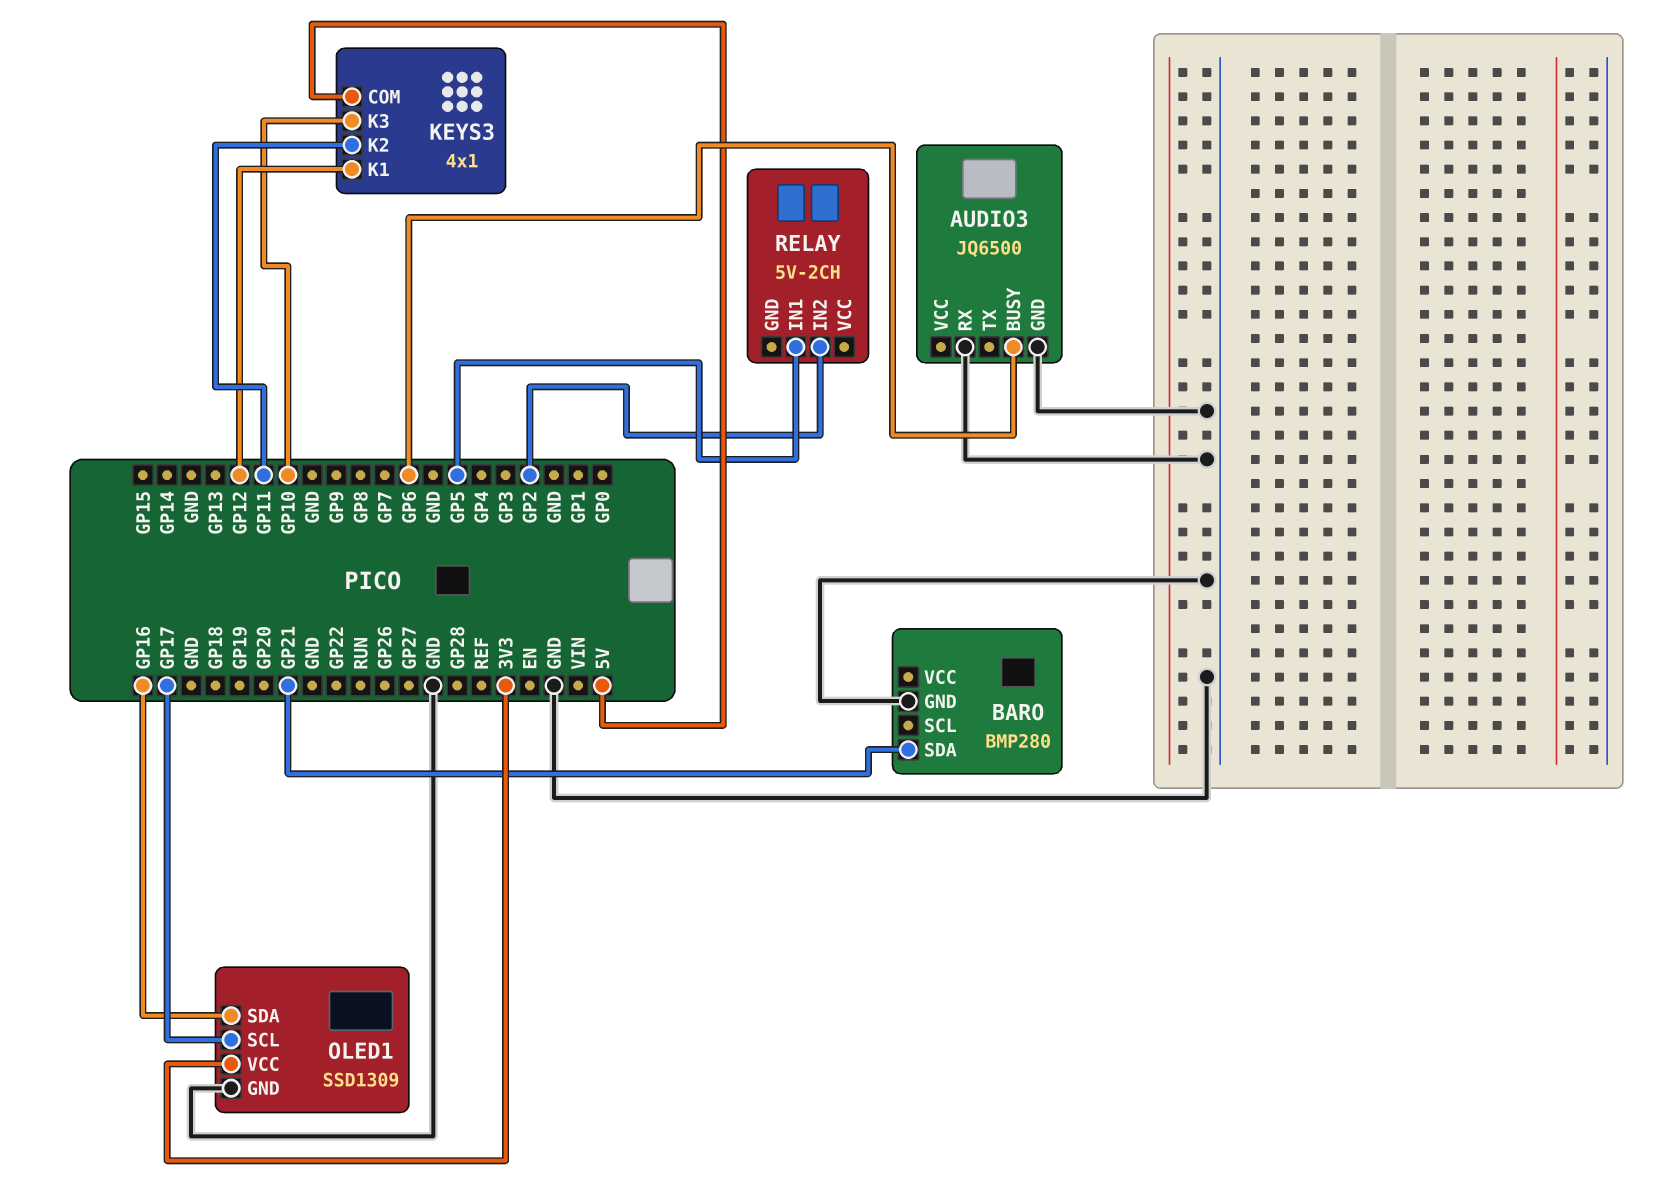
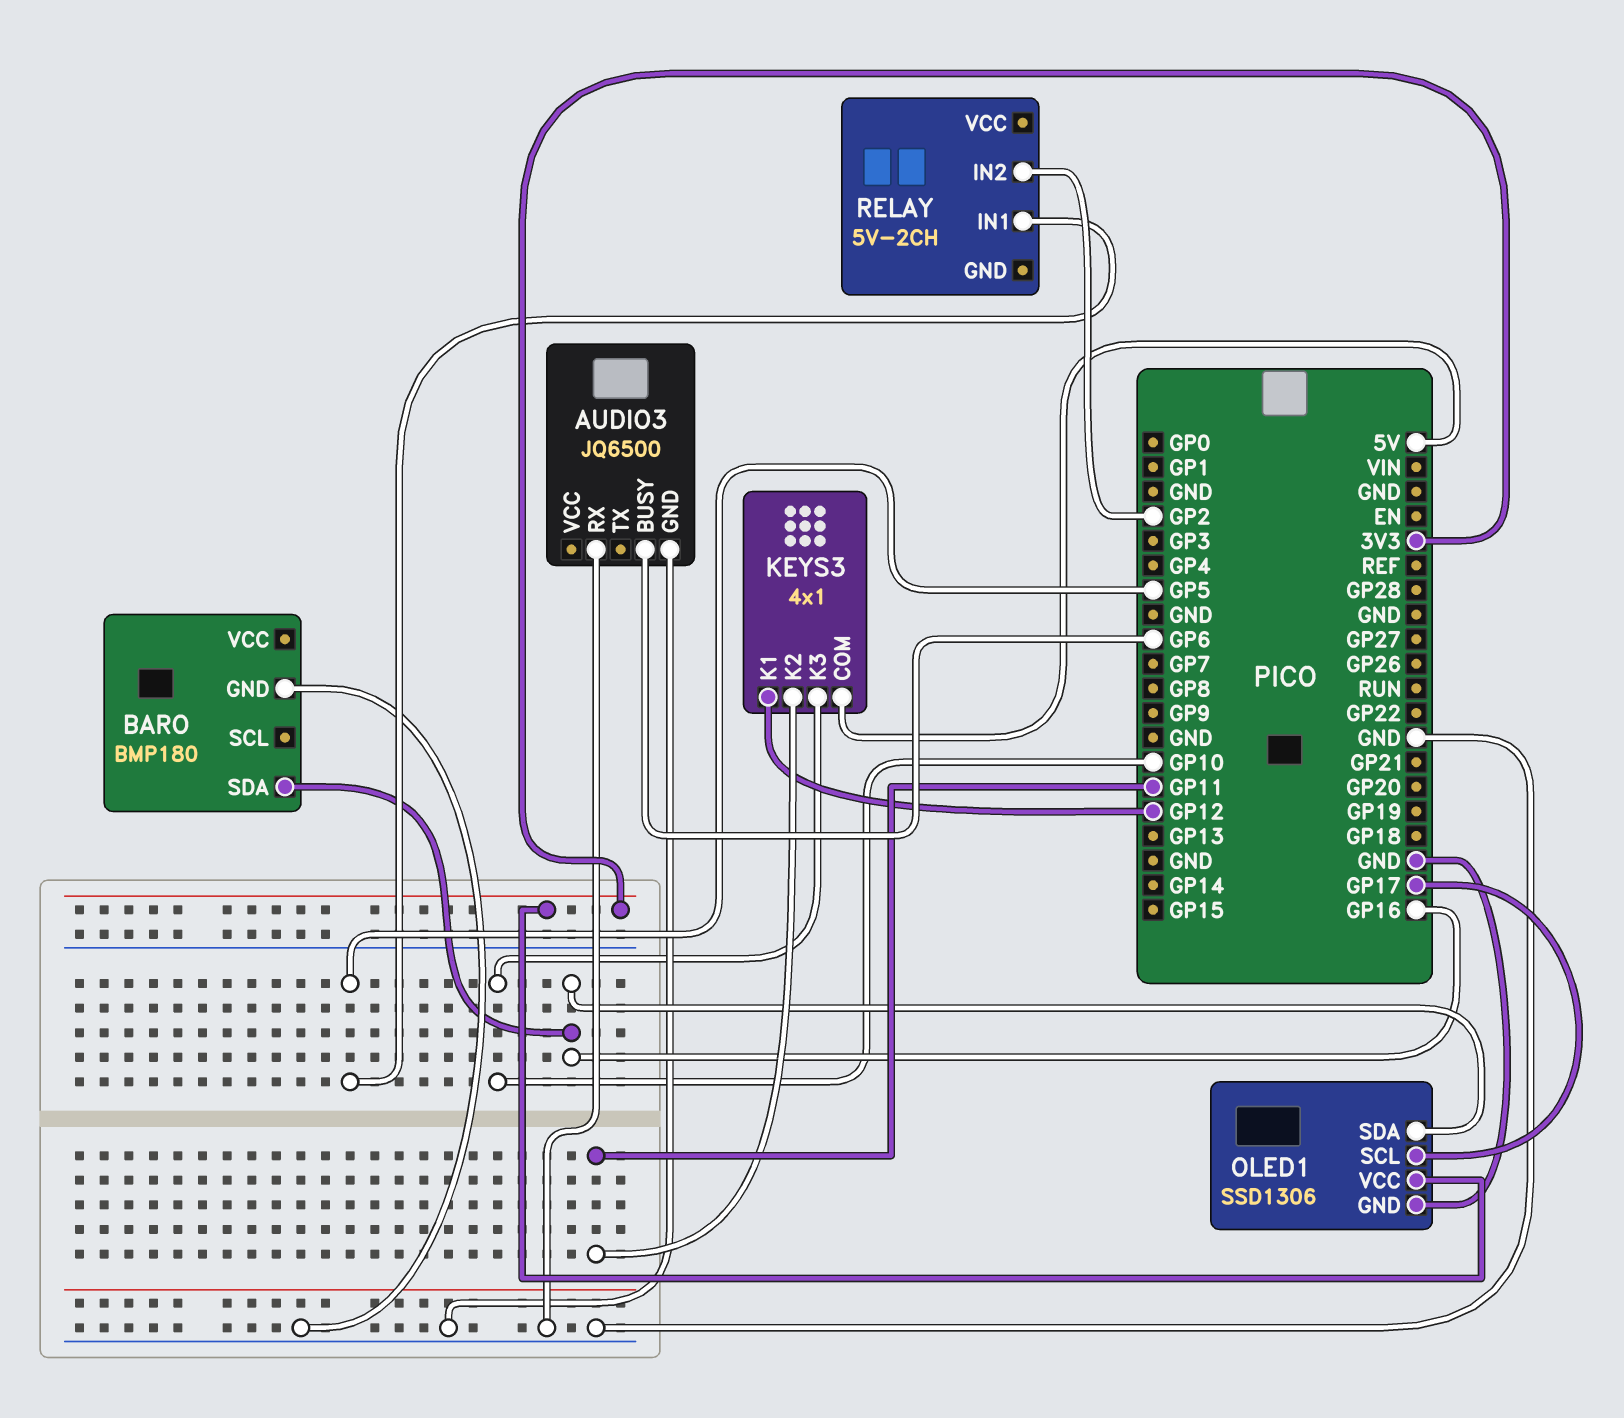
BARO: BMP280 -> BMP180
BARO pin SDA: GP21 -> GP16
OLED1: SSD1309 -> SSD1306

